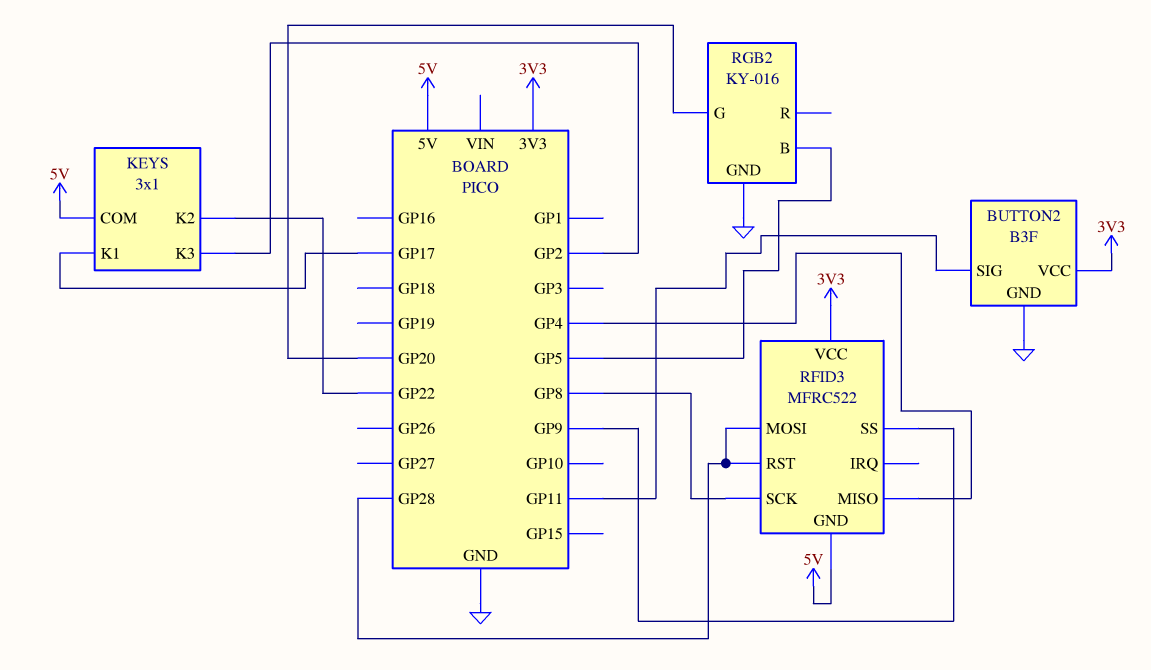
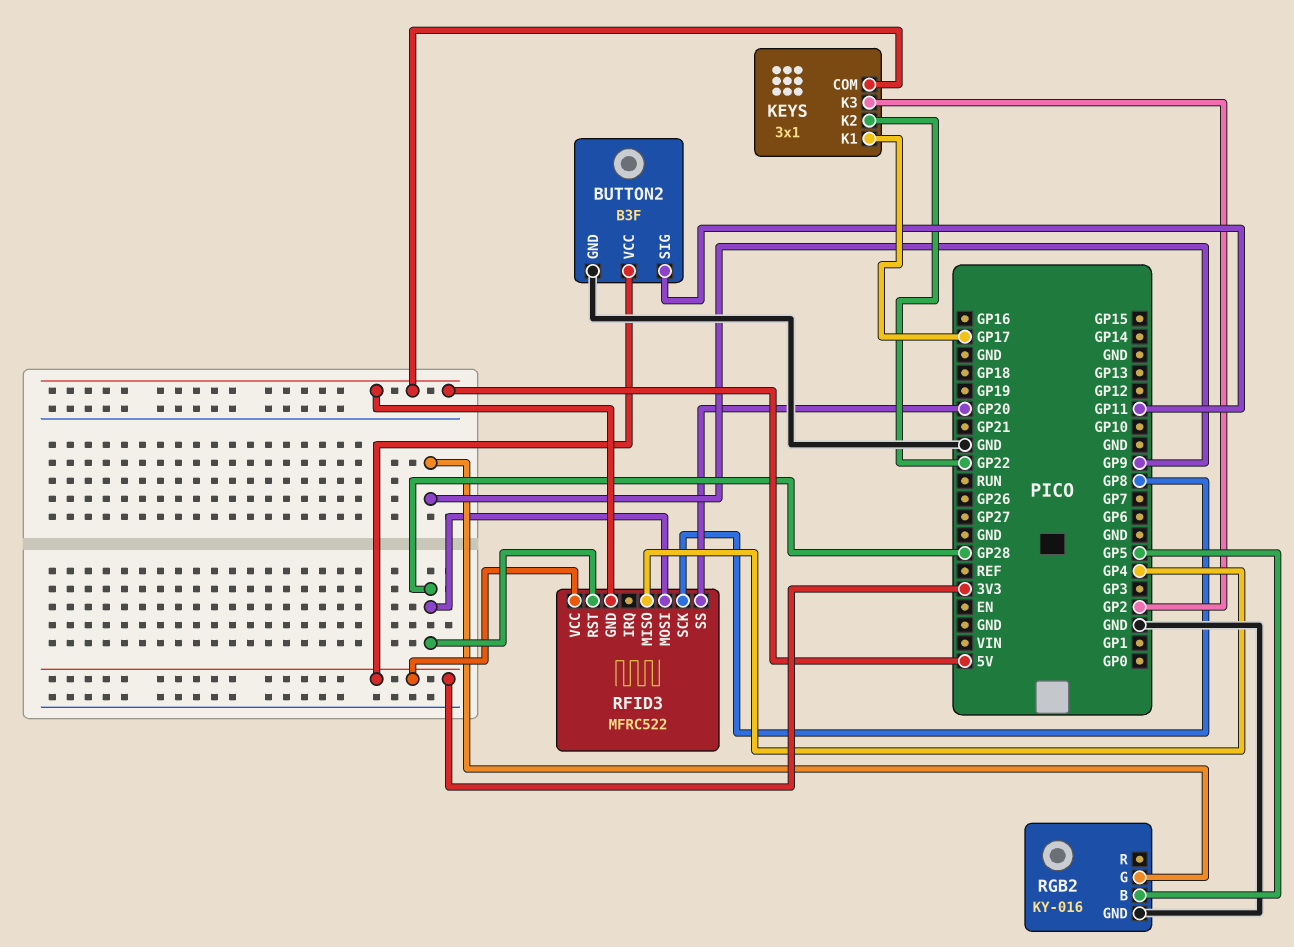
RFID3 pin SS: GP9 -> GP20
RGB2 pin G: GP20 -> GP9

